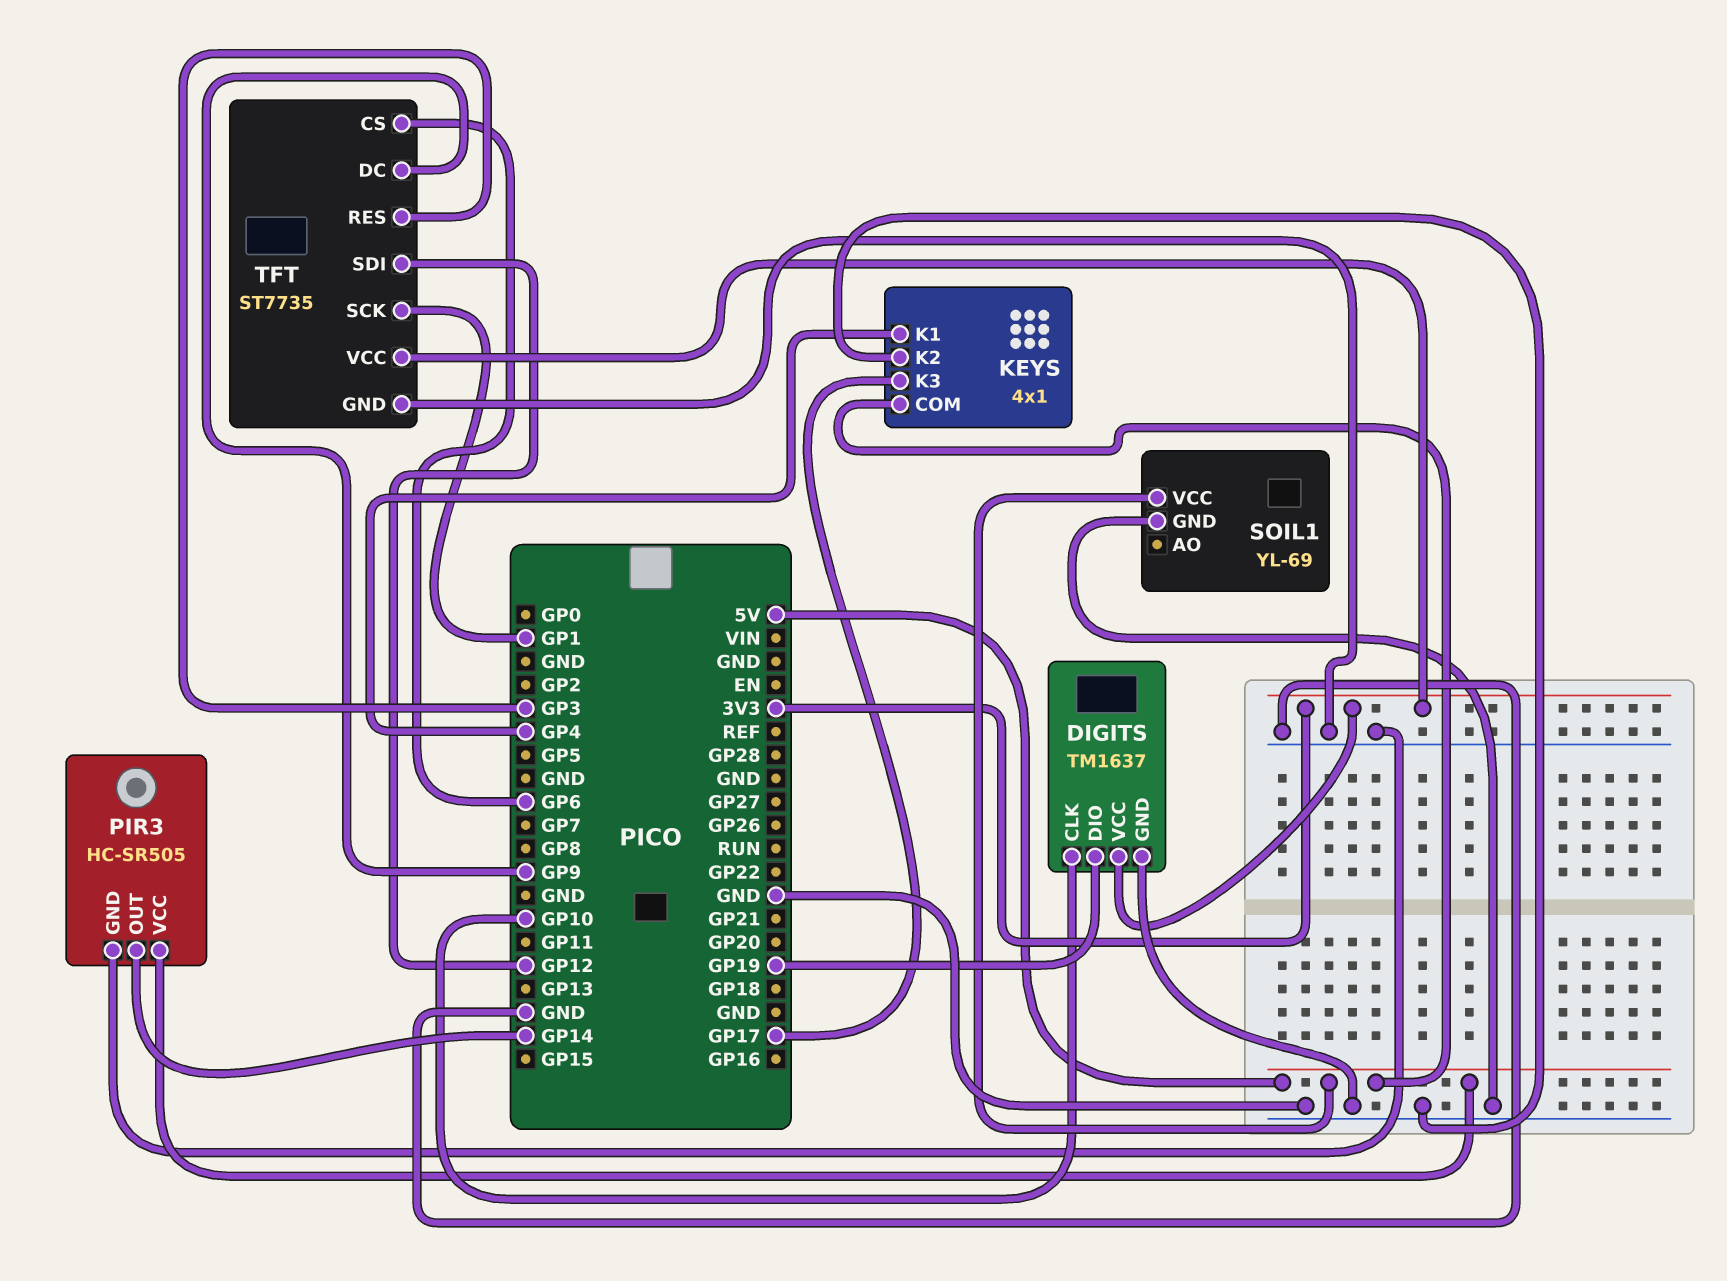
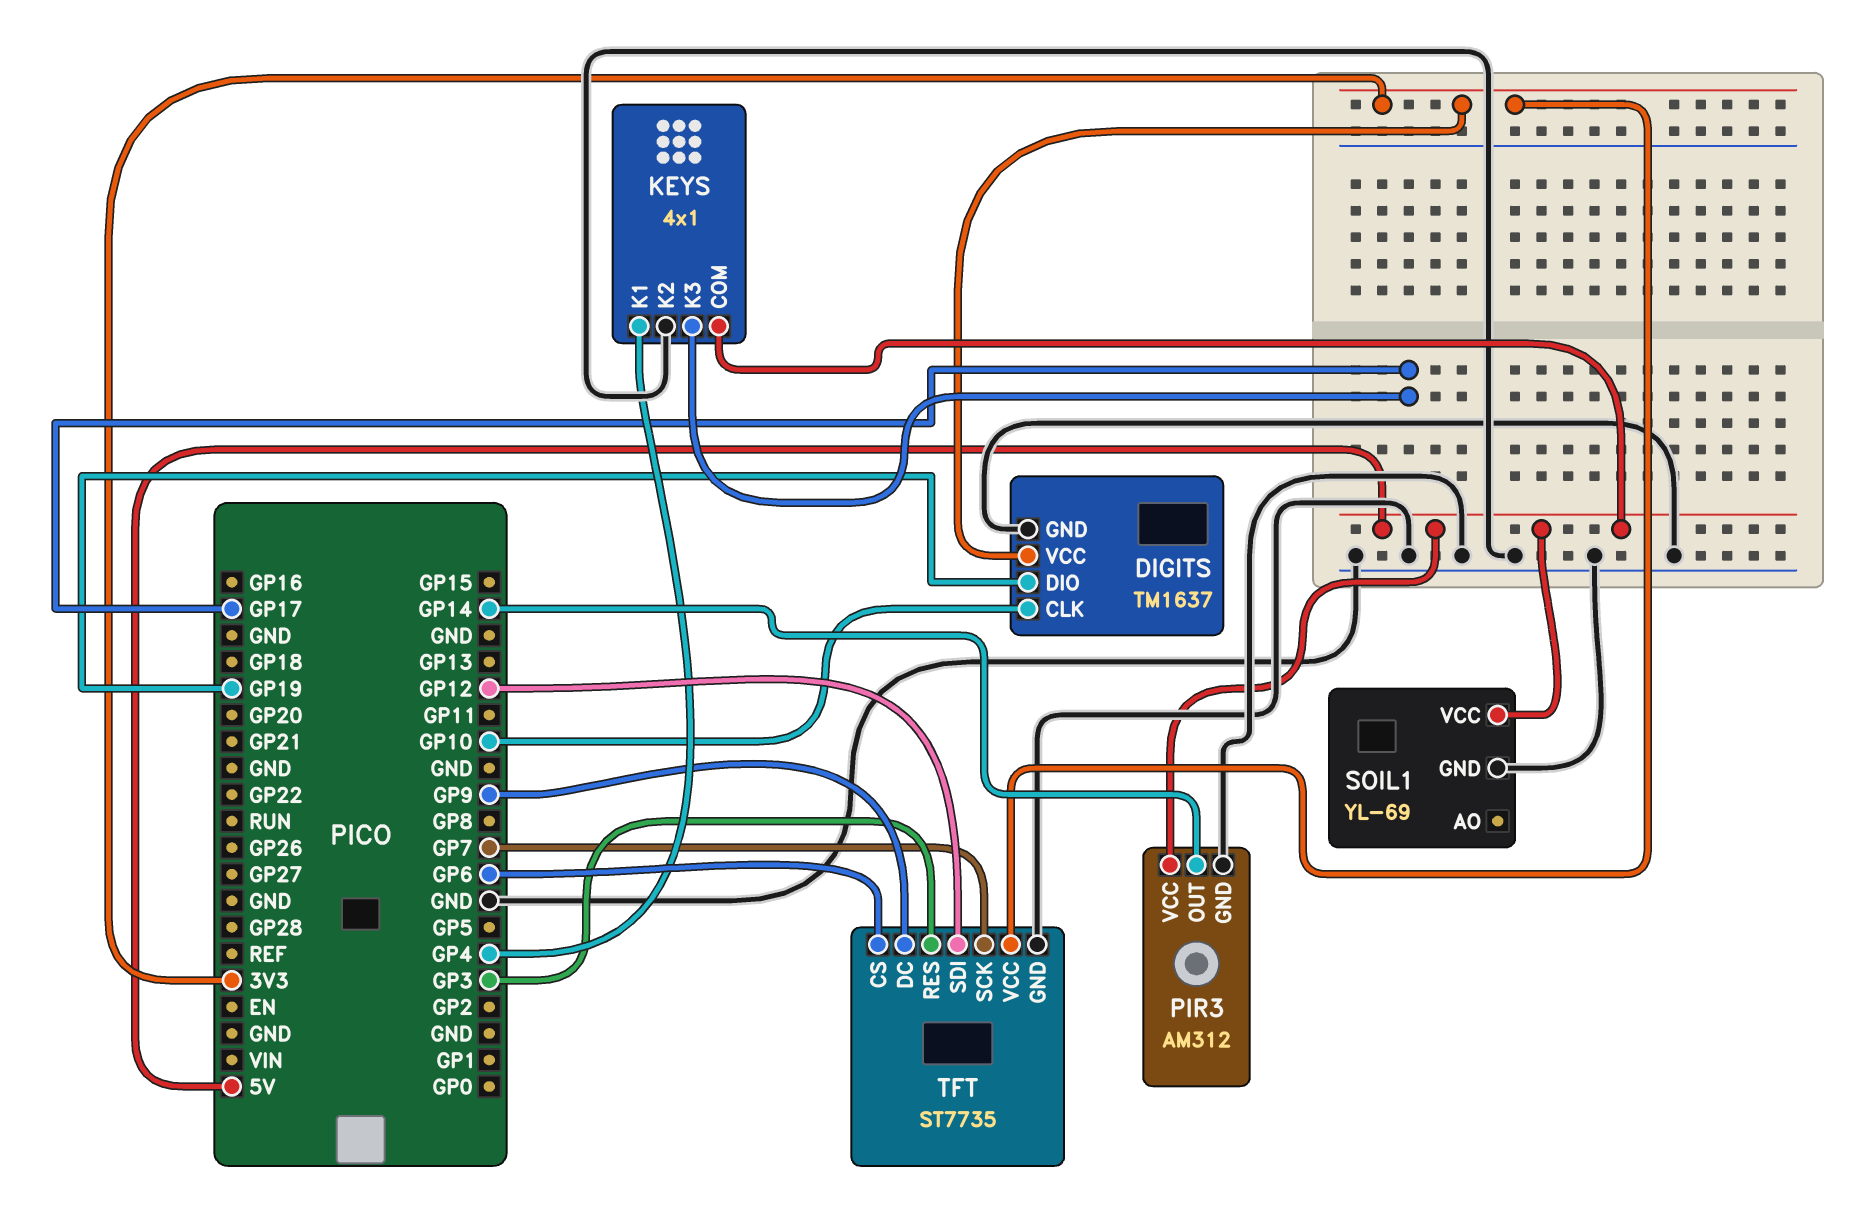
PIR3: HC-SR505 -> AM312
TFT pin SCK: GP1 -> GP7

